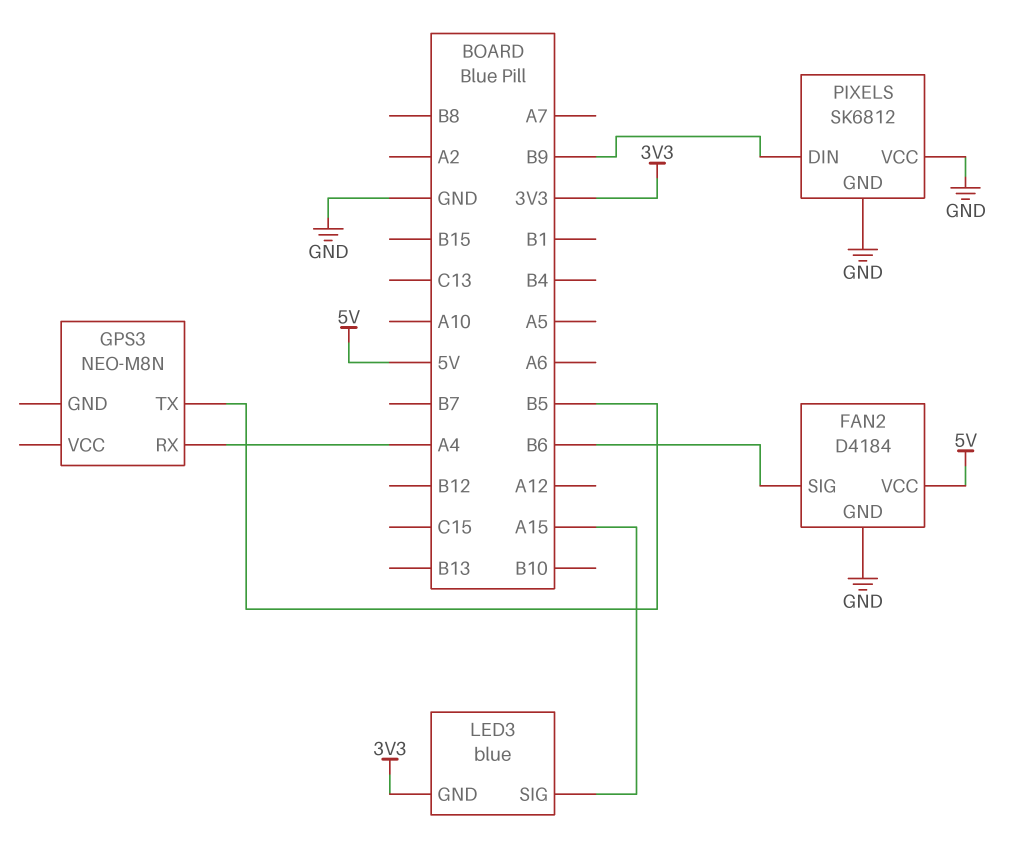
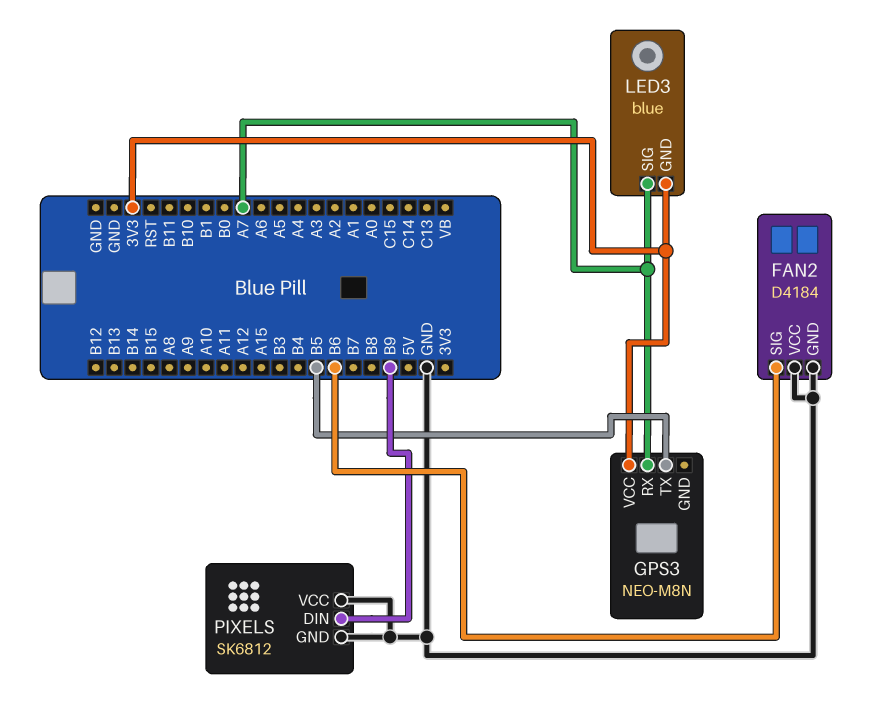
FAN2 pin VCC: 5V -> GND
GPS3 pin RX: A4 -> A7
GPS3 pin VCC: none -> 3V3
LED3 pin SIG: A15 -> A7

